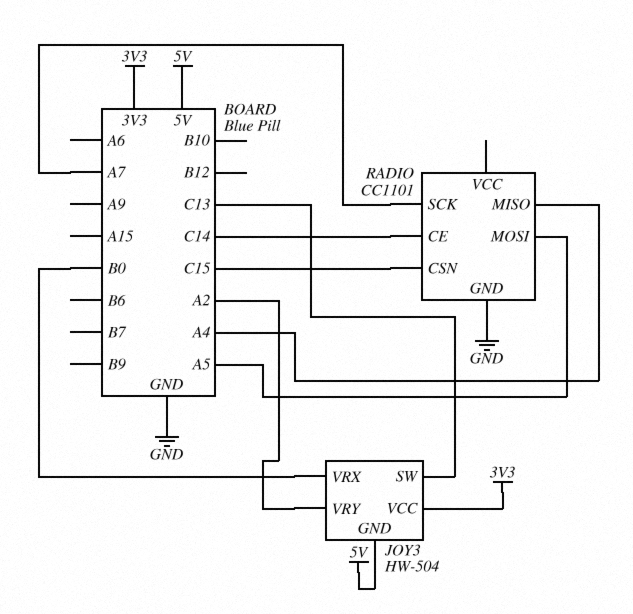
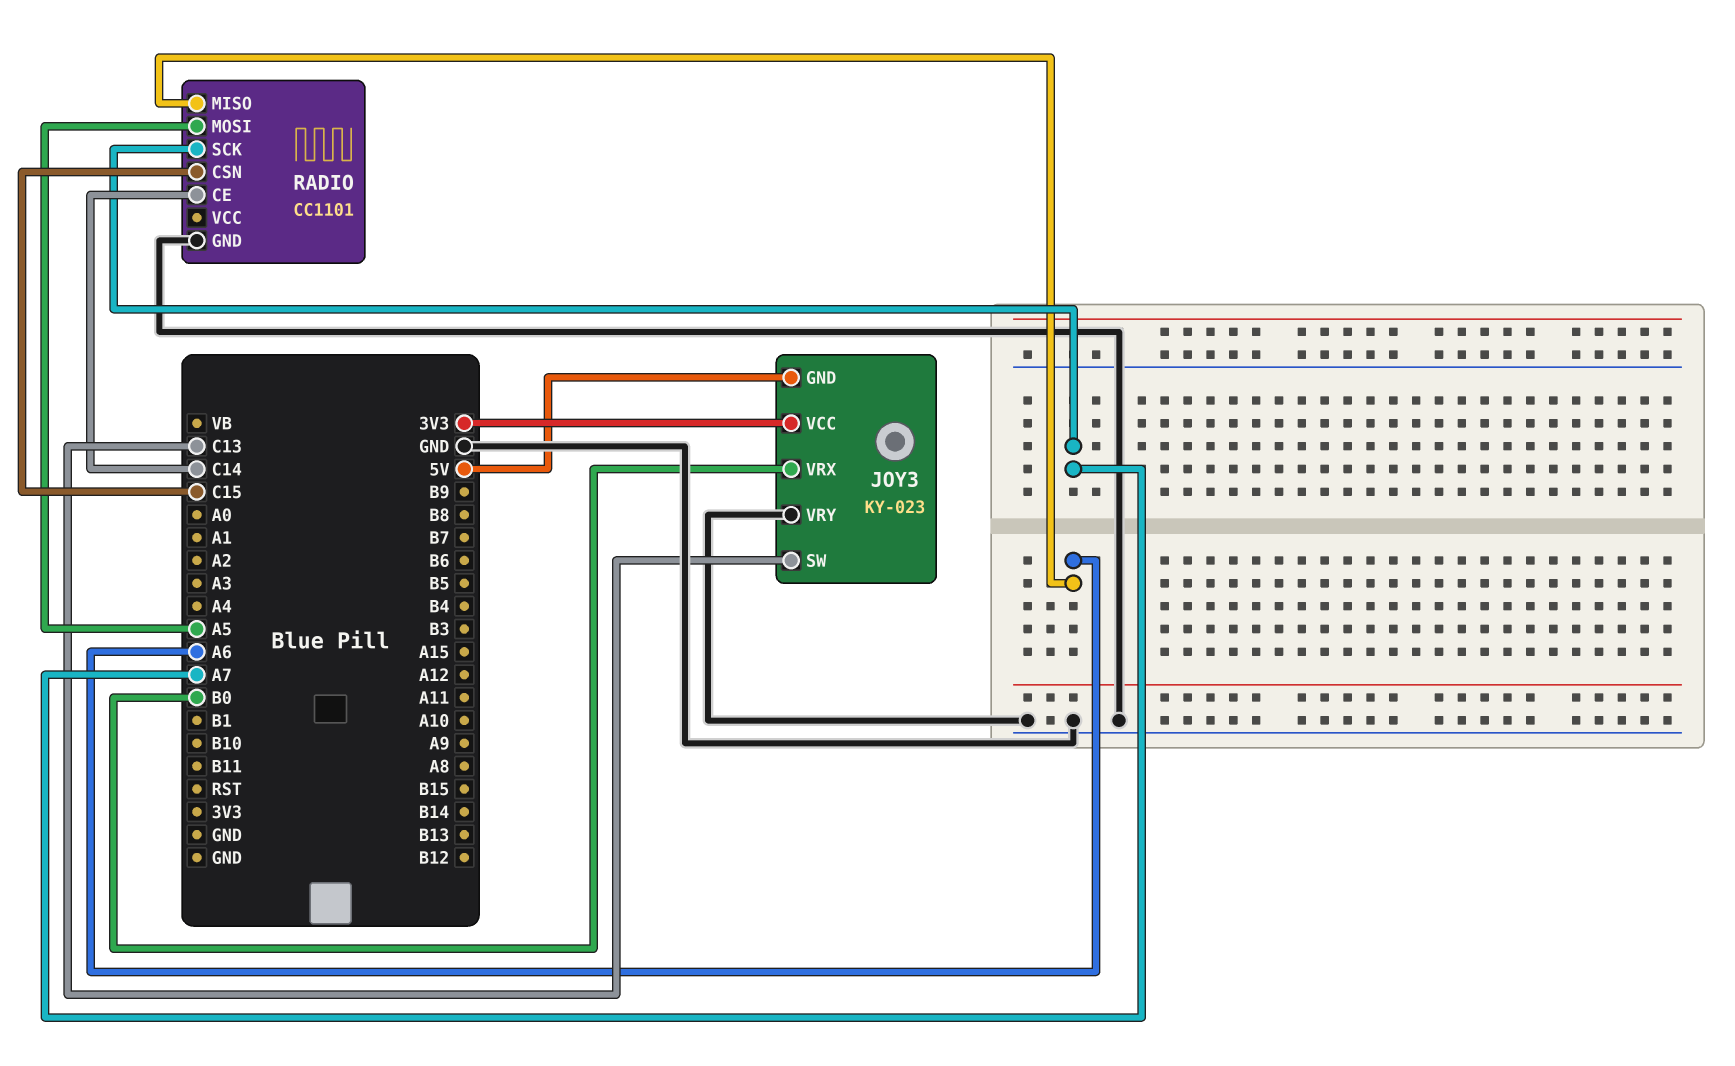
JOY3: HW-504 -> KY-023
JOY3 pin VRY: A2 -> GND
RADIO pin MISO: A4 -> A6

